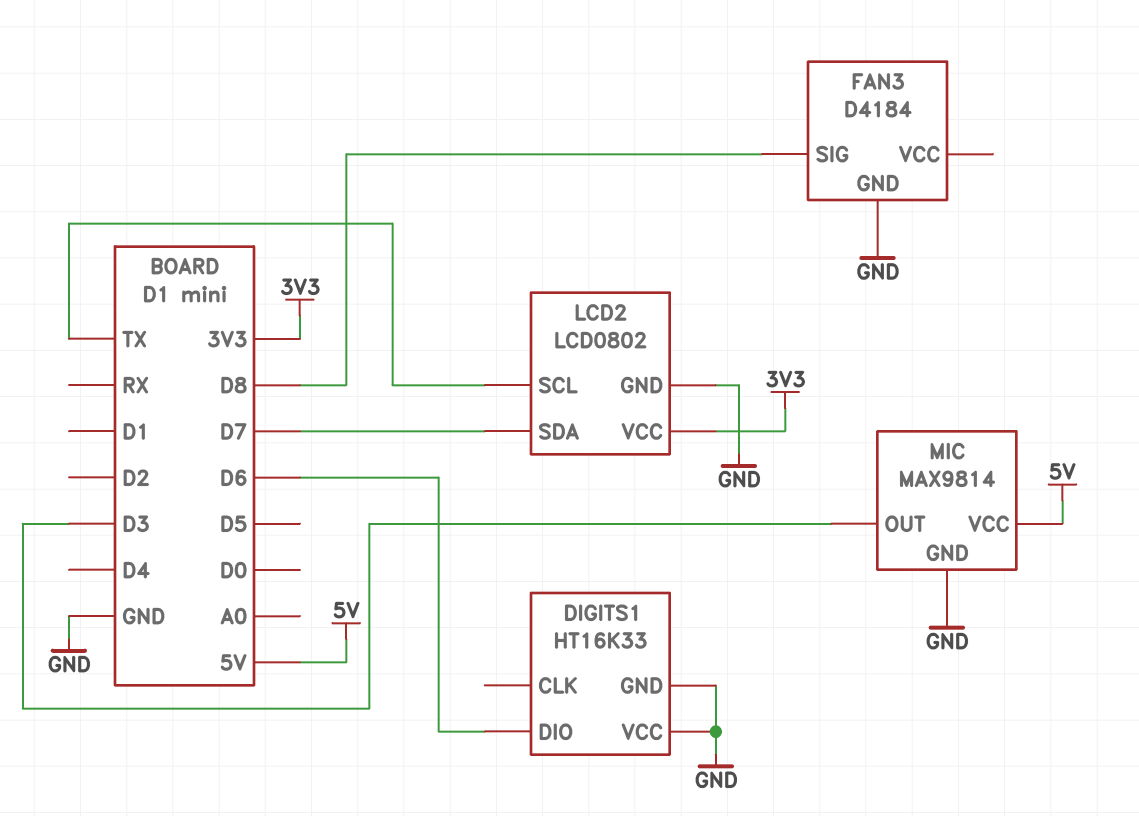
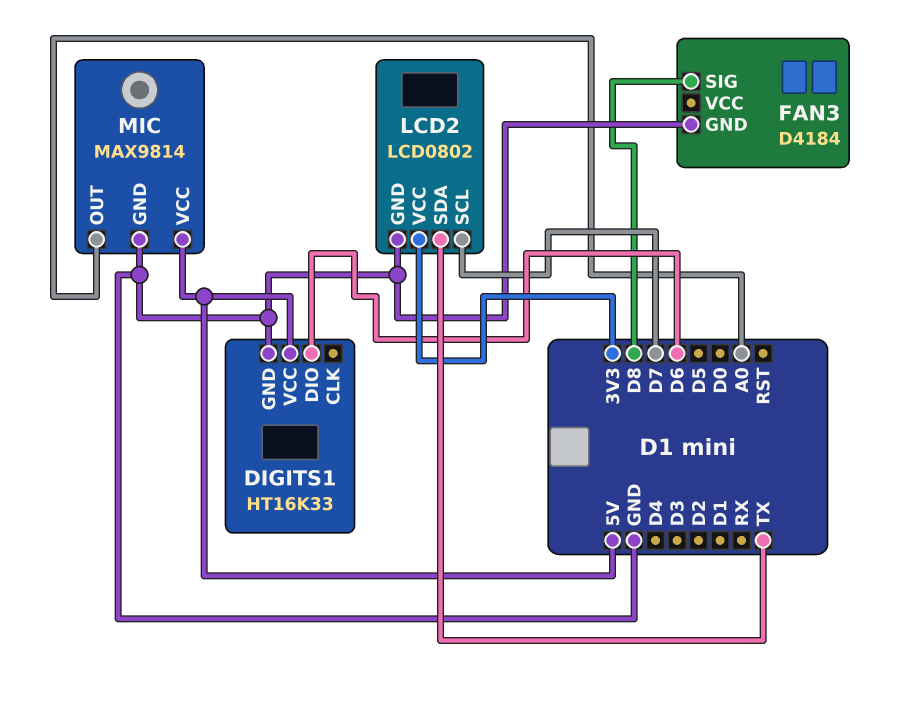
DIGITS1 pin VCC: GND -> 5V
LCD2 pin SCL: TX -> D7
LCD2 pin SDA: D7 -> TX
MIC pin OUT: D3 -> A0

